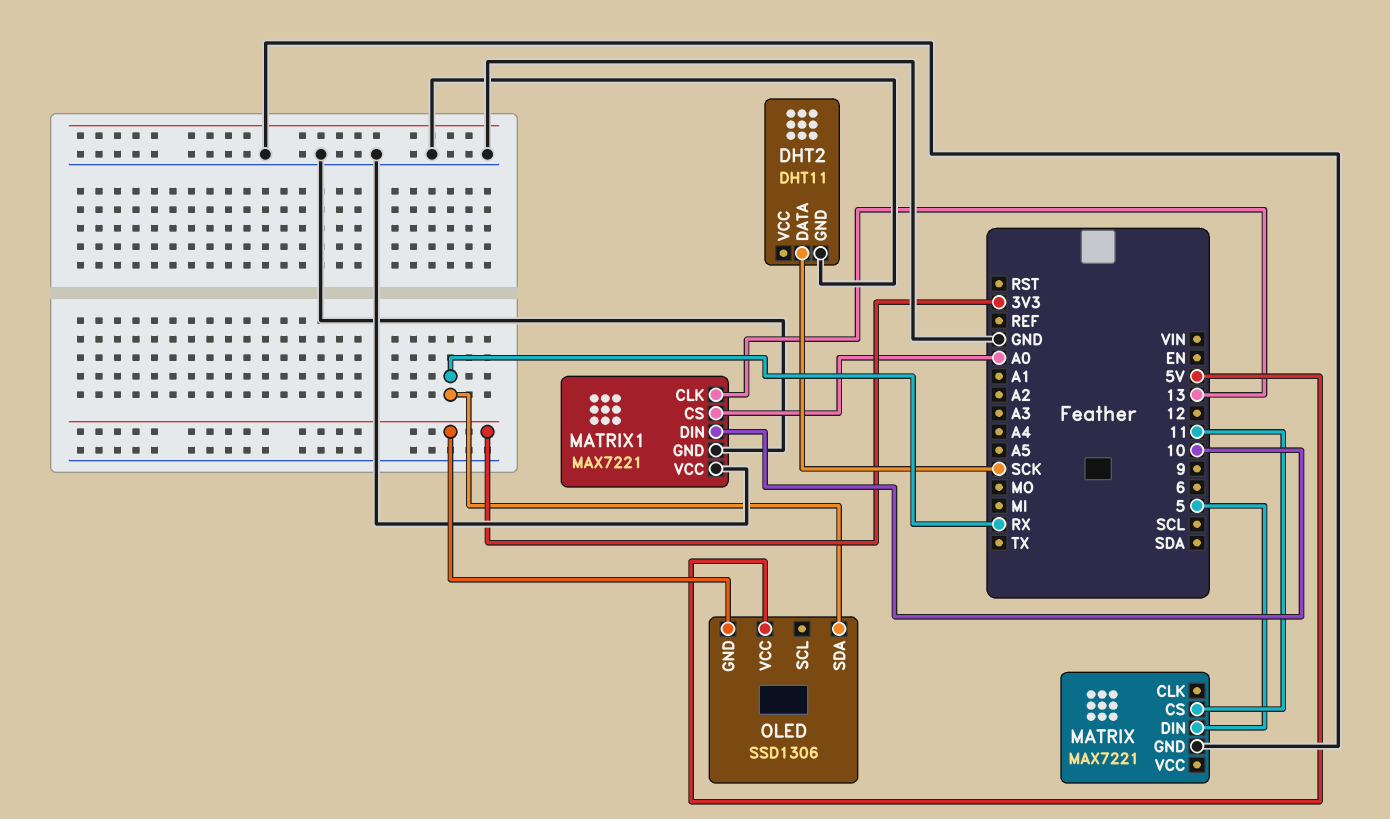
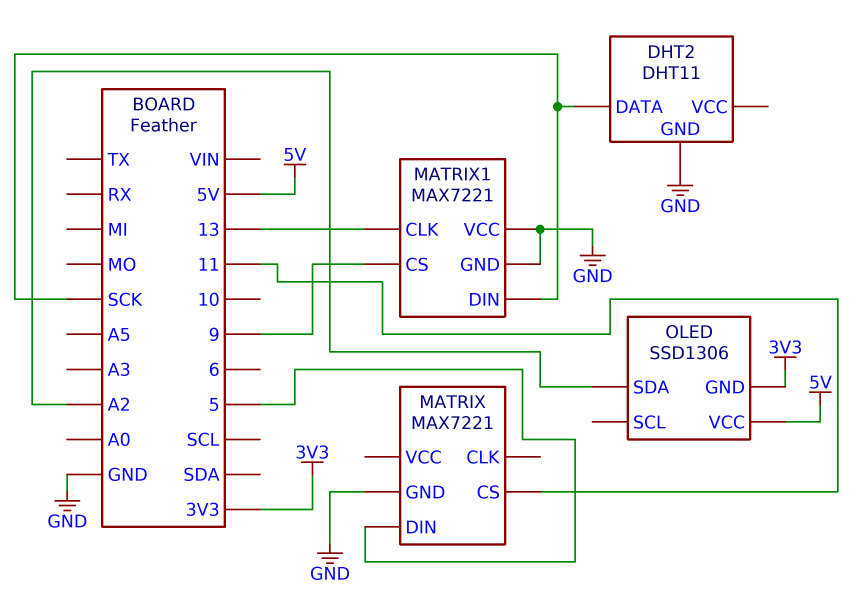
MATRIX1 pin CS: A0 -> 9
MATRIX1 pin DIN: 10 -> SCK
OLED pin SDA: RX -> A2

